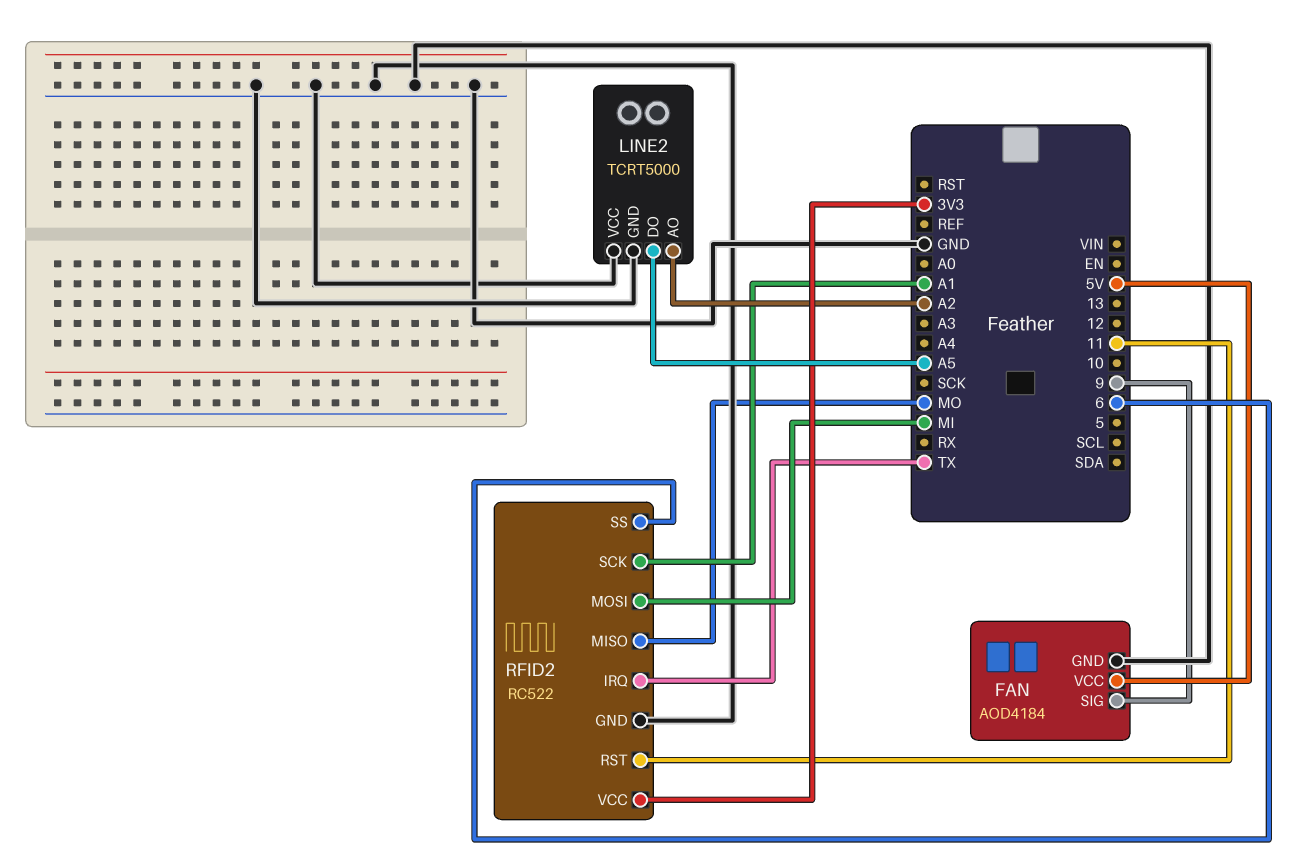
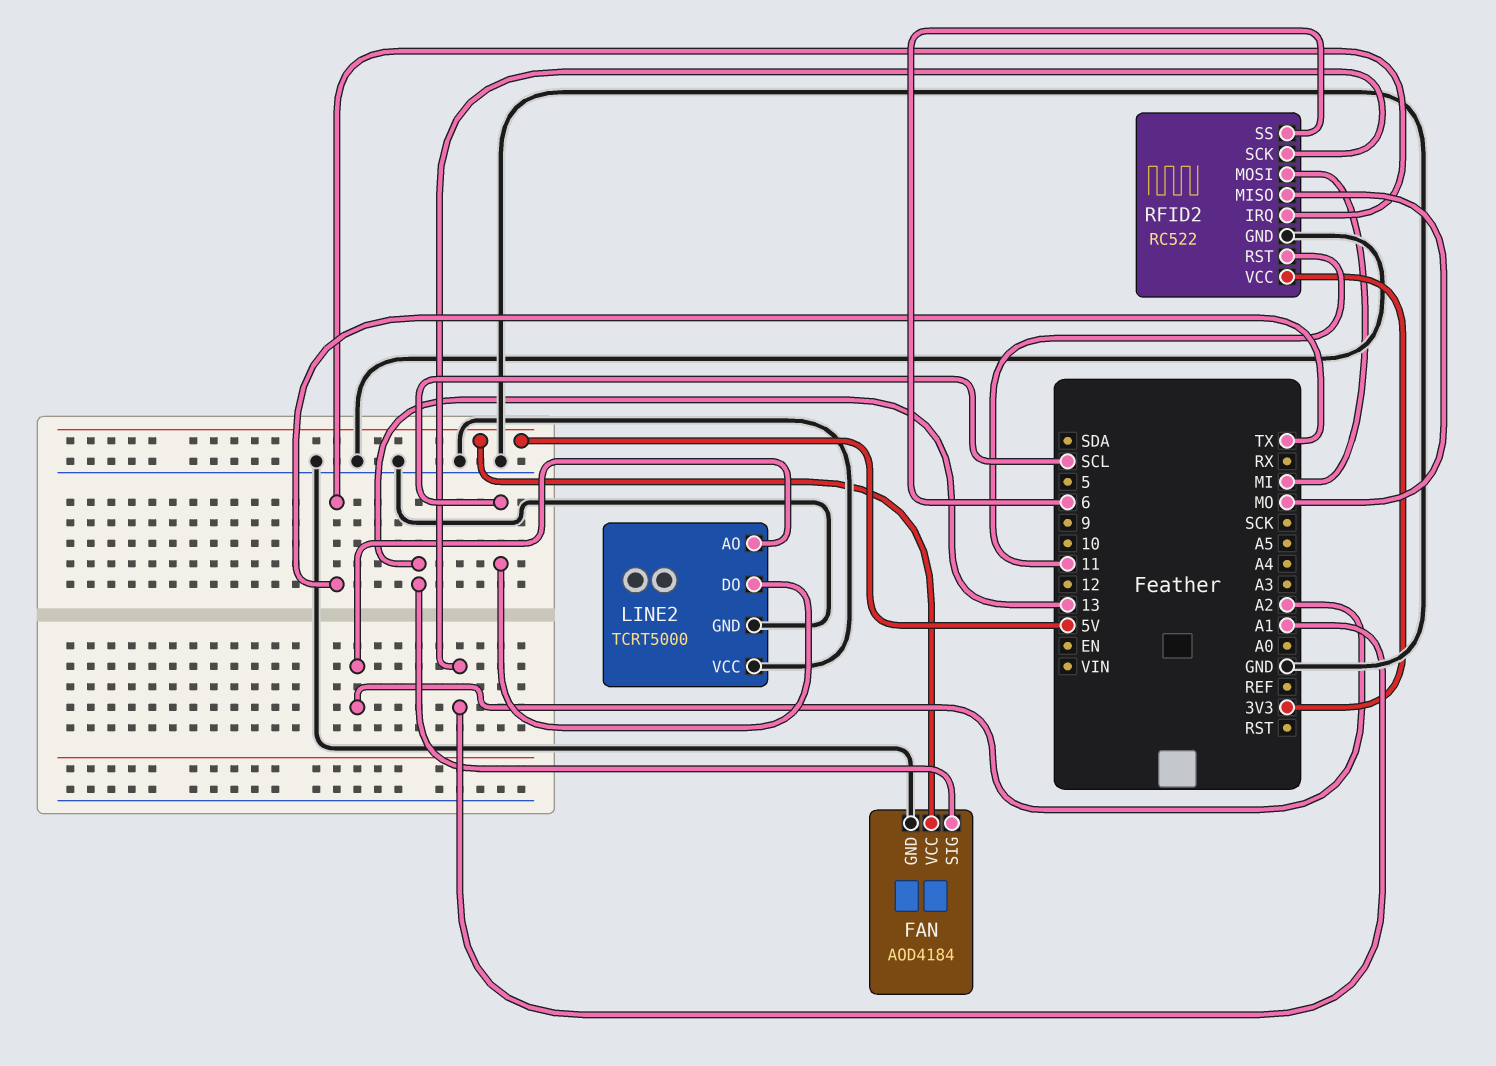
FAN pin SIG: 9 -> 13
LINE2 pin DO: A5 -> SCL

